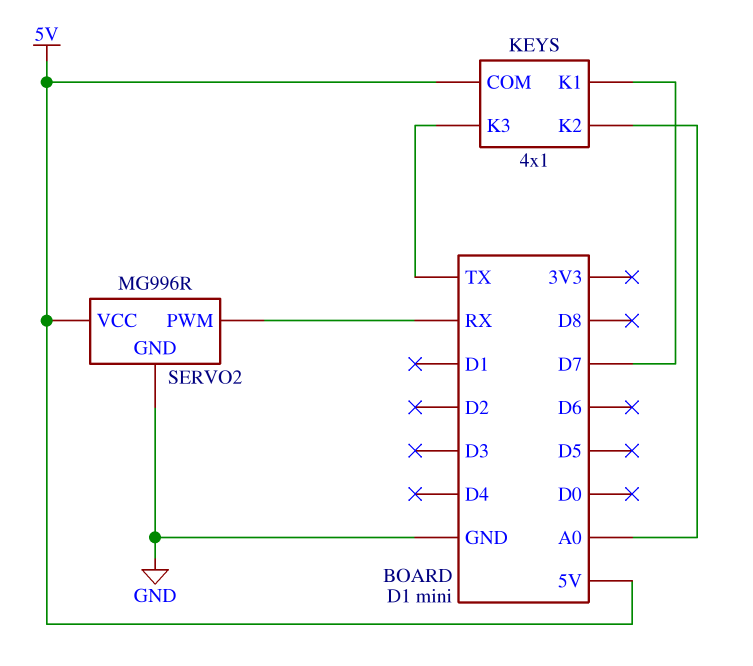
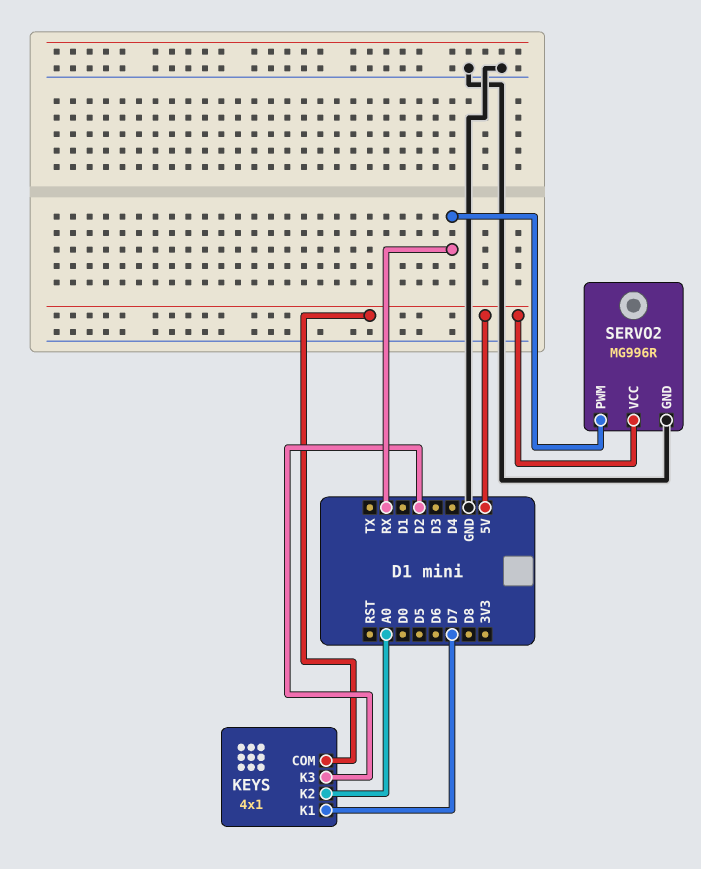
KEYS pin K3: TX -> D2

